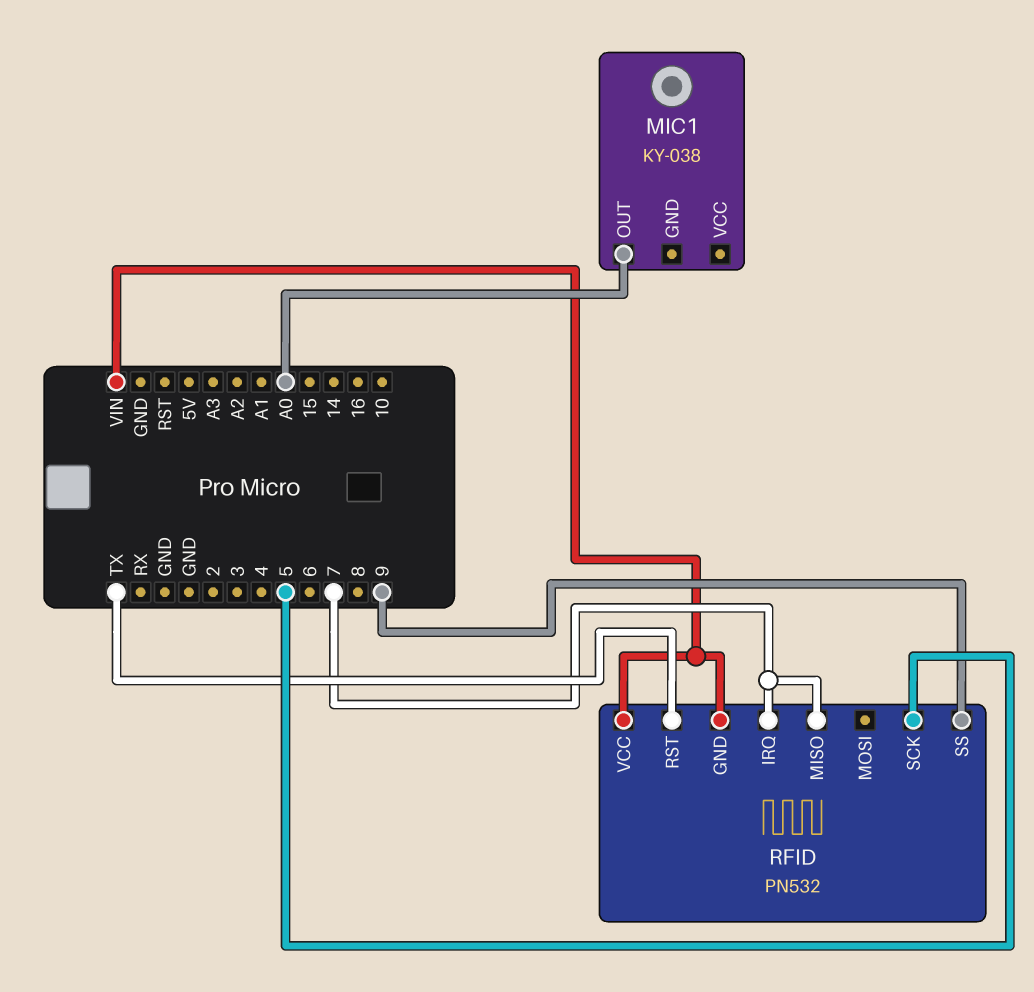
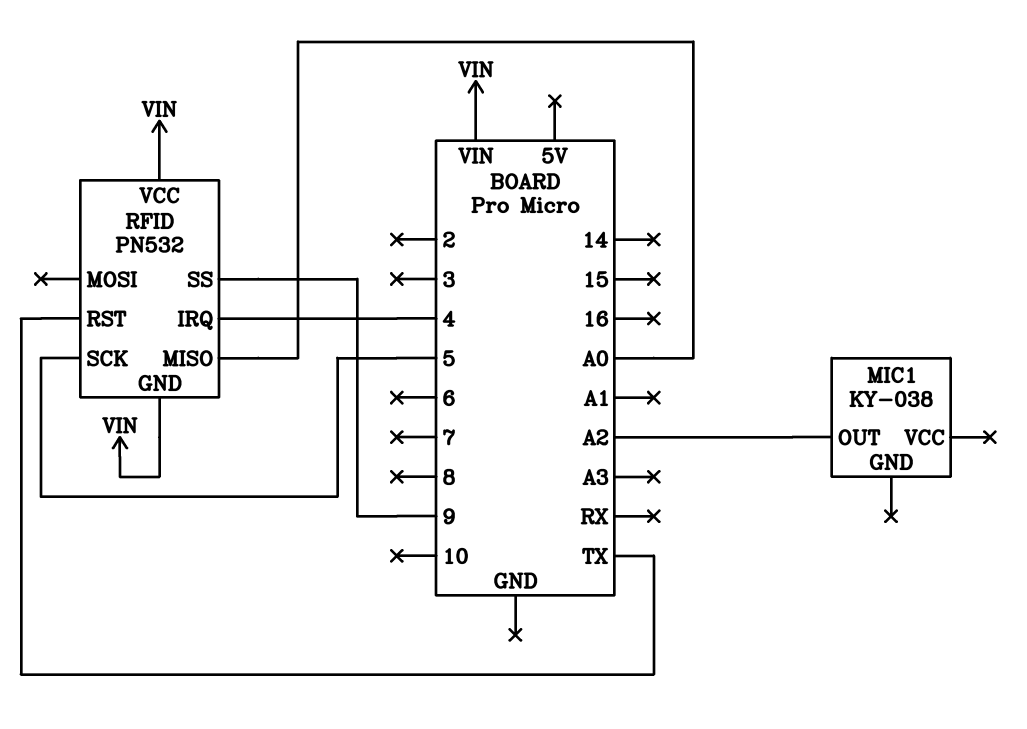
MIC1 pin OUT: A0 -> A2
RFID pin IRQ: 7 -> 4
RFID pin MISO: 7 -> A0

